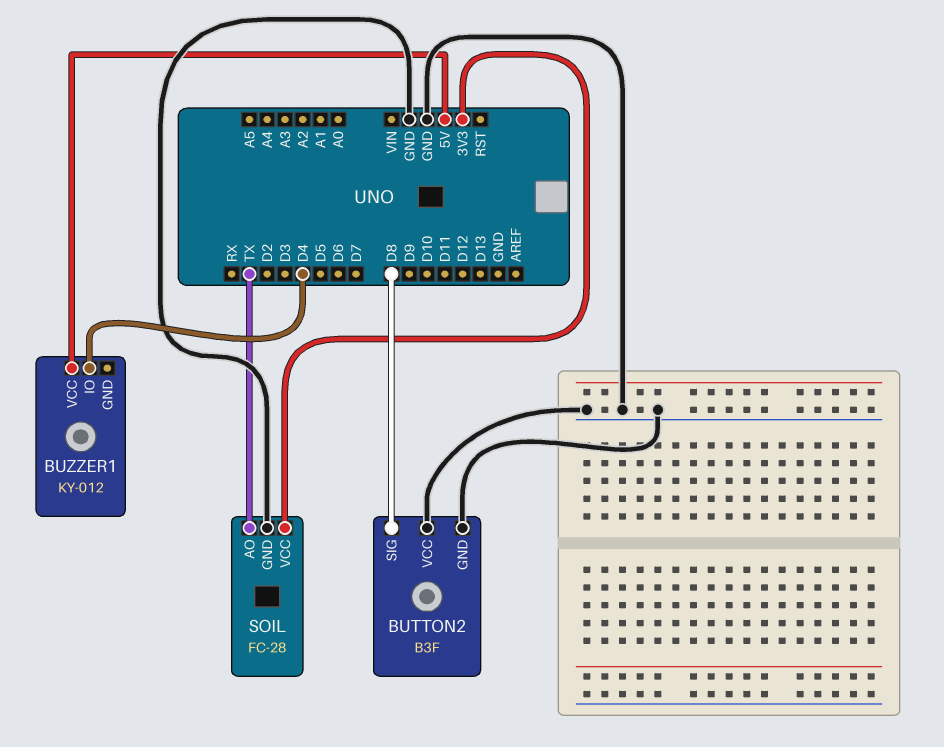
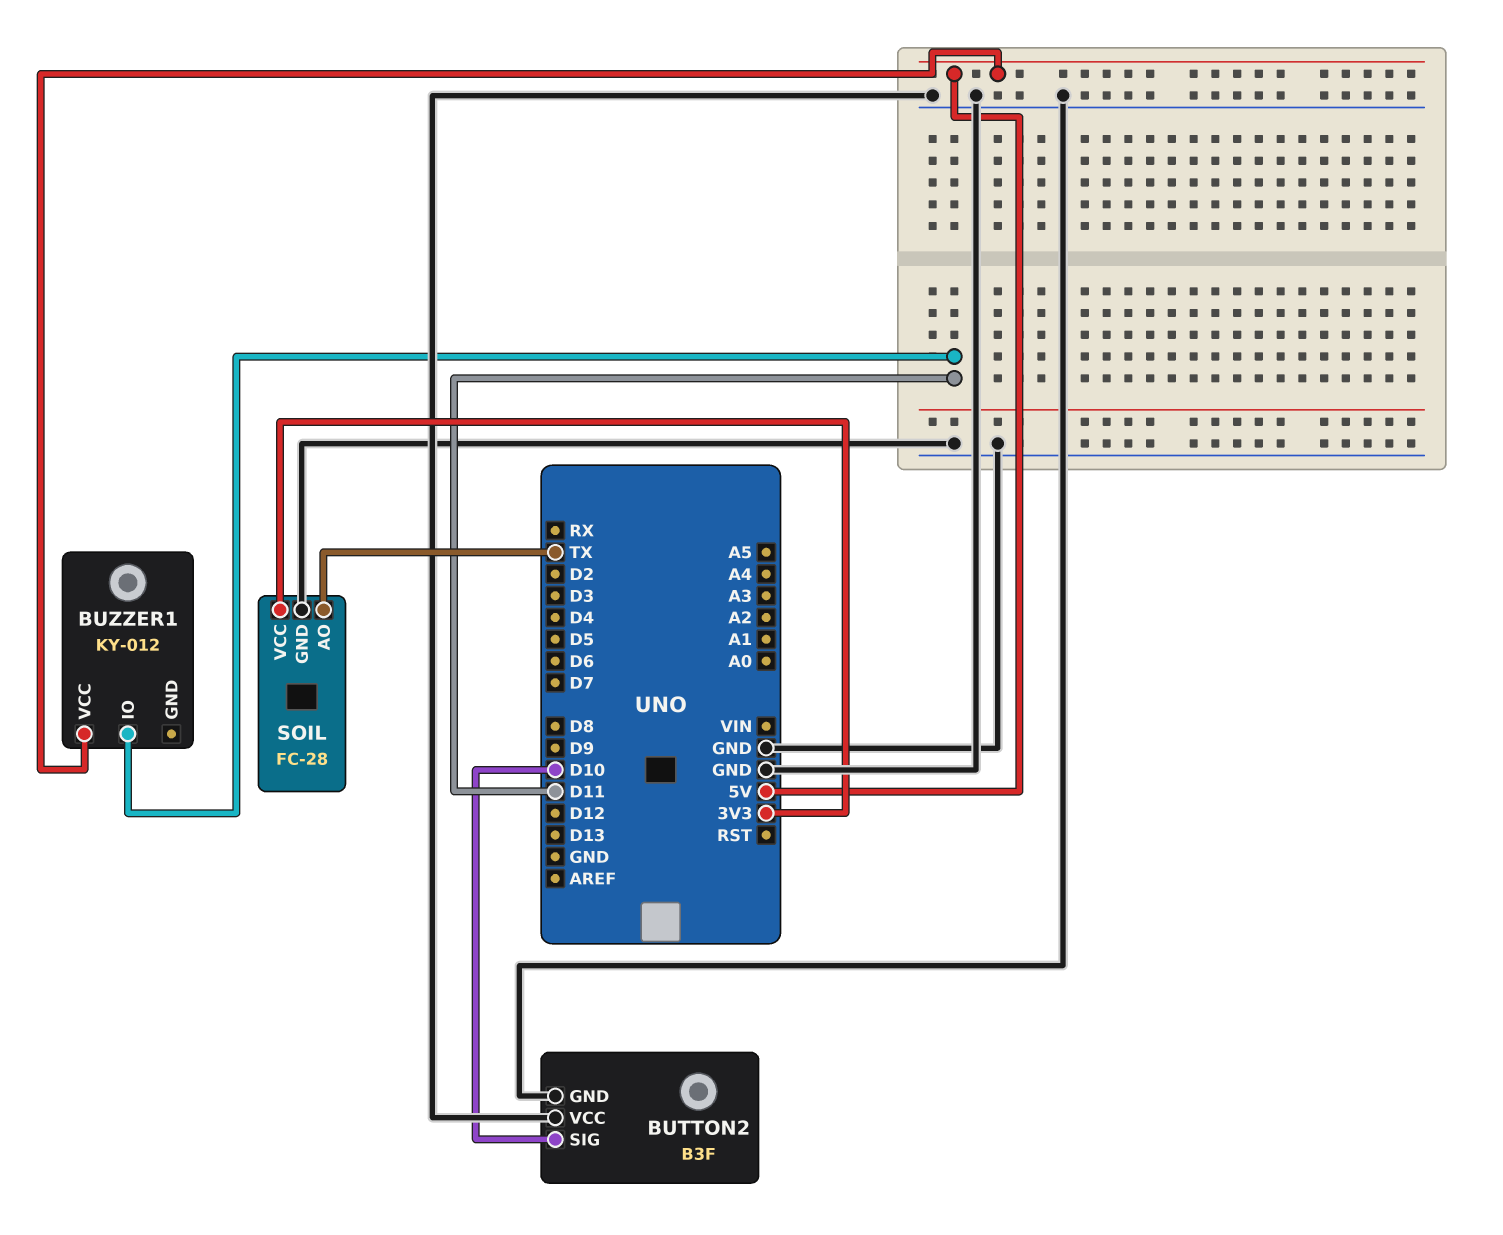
BUTTON2 pin SIG: D8 -> D10
BUZZER1 pin IO: D4 -> D11

